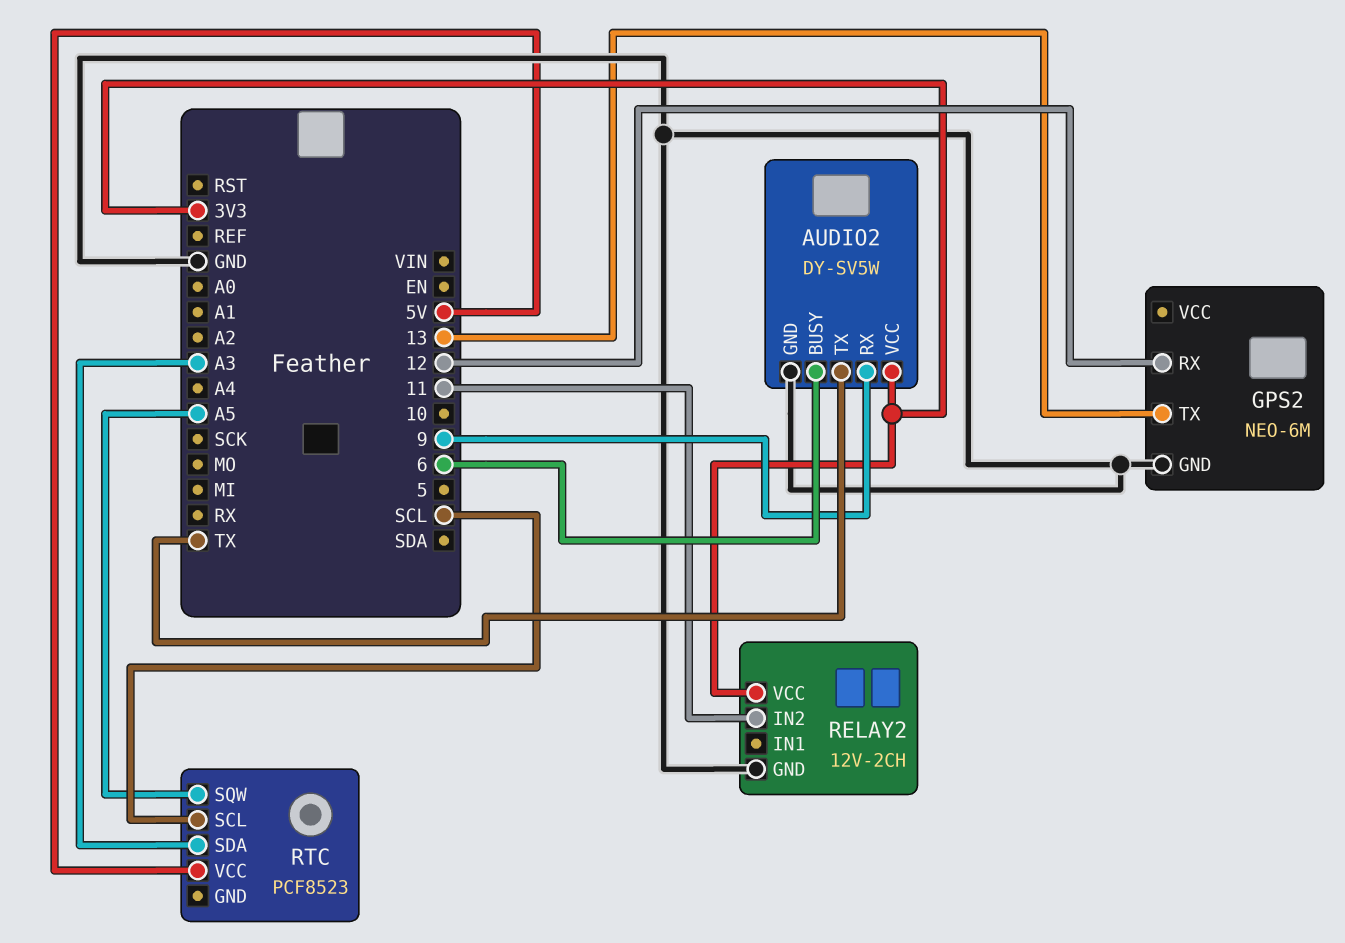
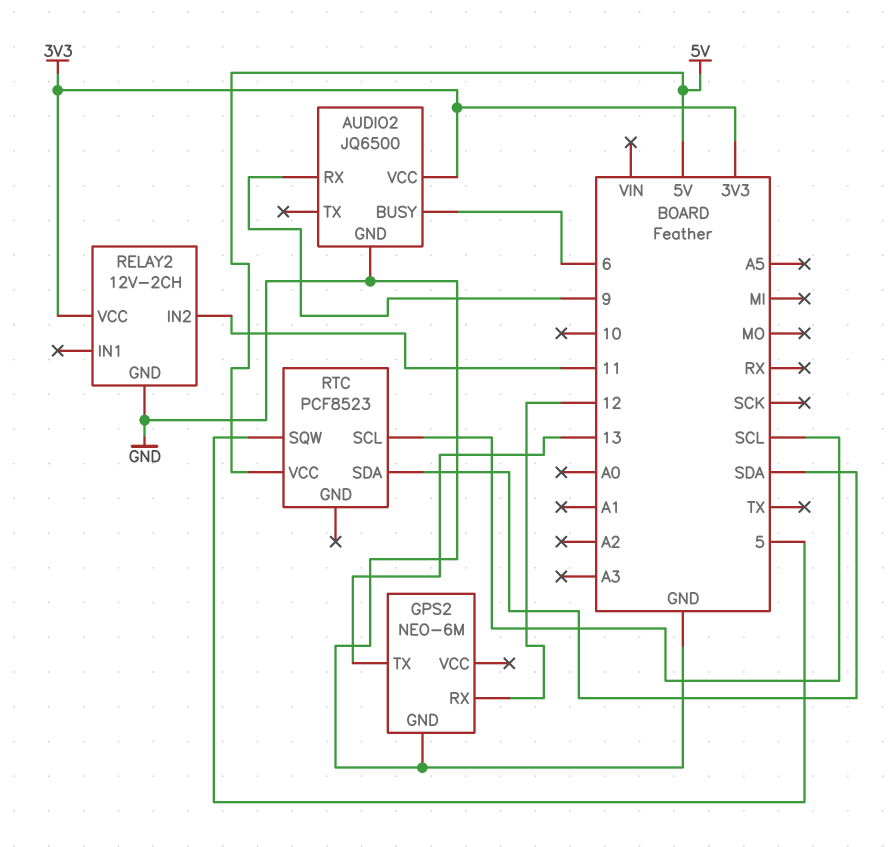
AUDIO2: DY-SV5W -> JQ6500
AUDIO2 pin TX: TX -> none
RTC pin SDA: A3 -> SDA
RTC pin SQW: A5 -> 5

